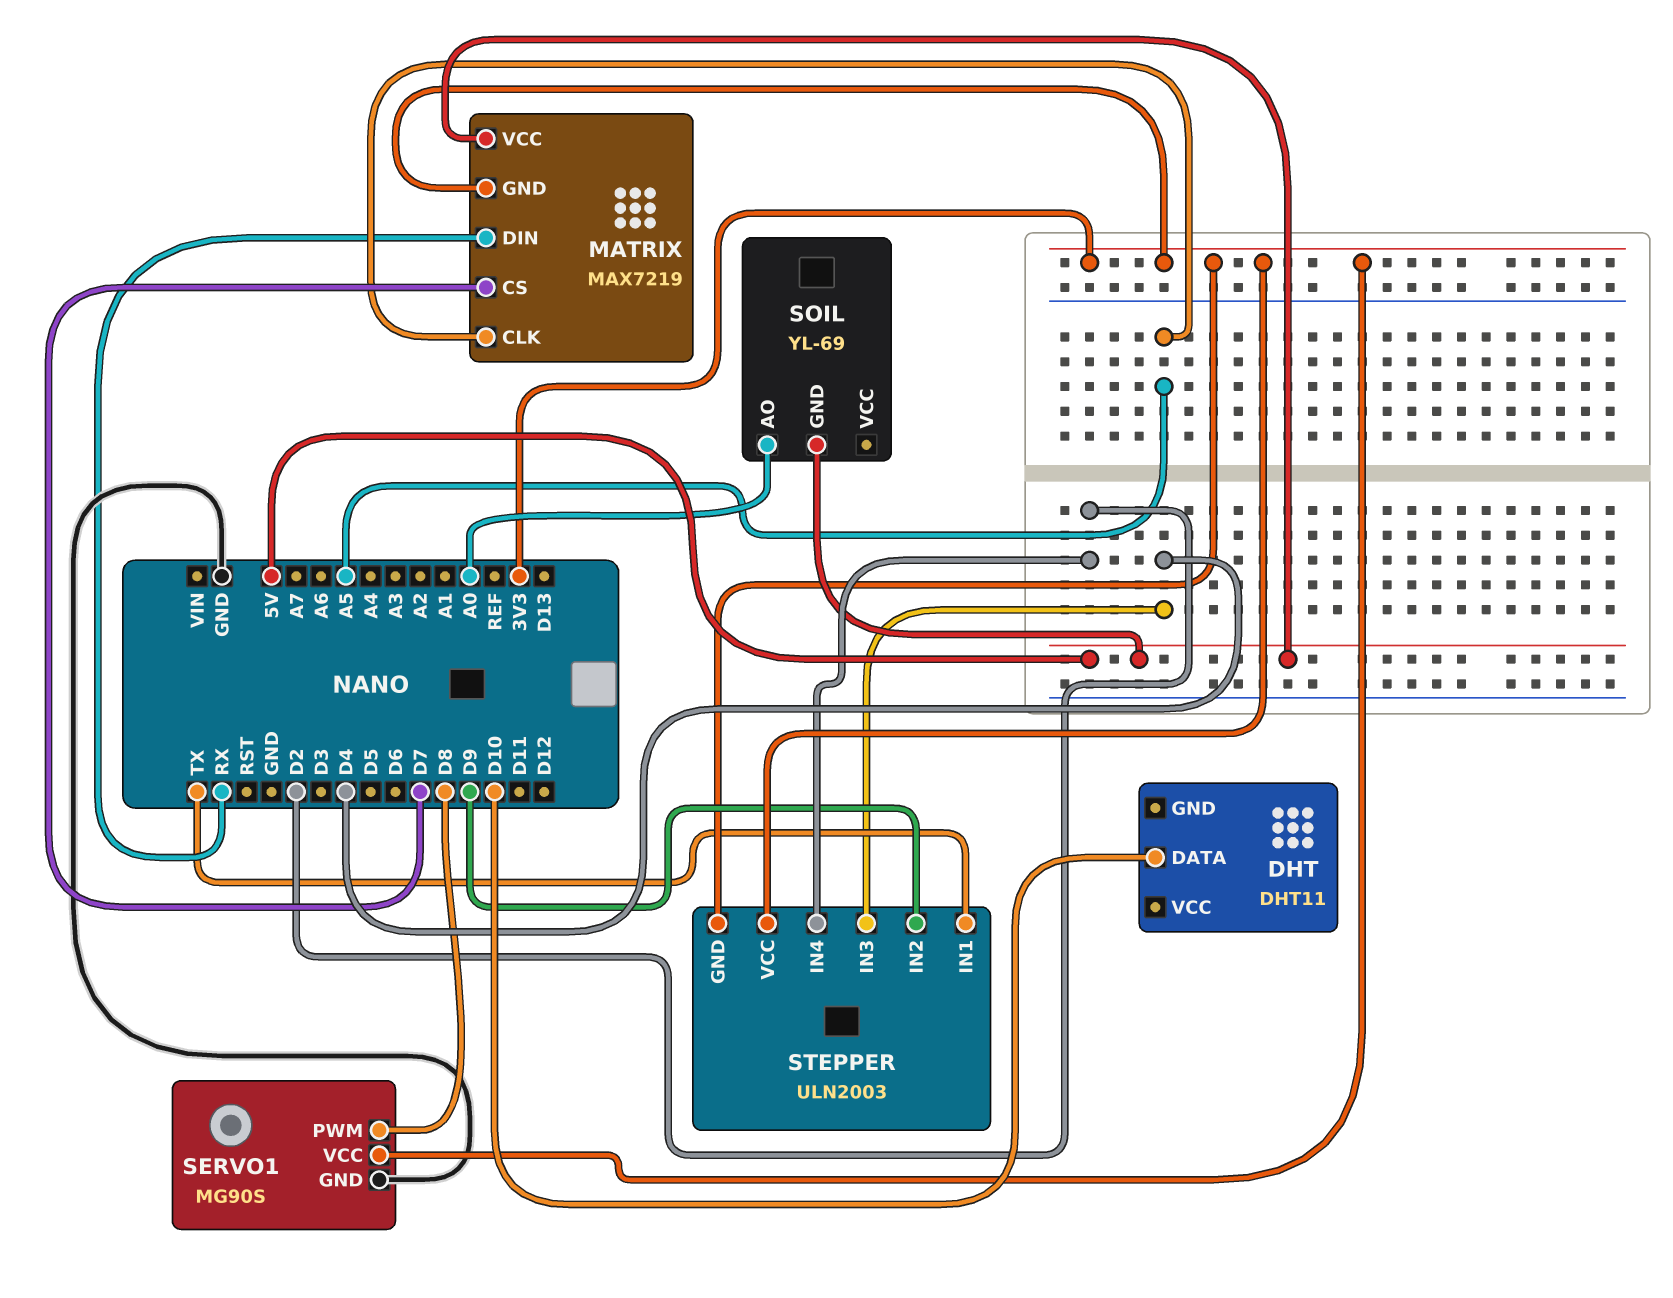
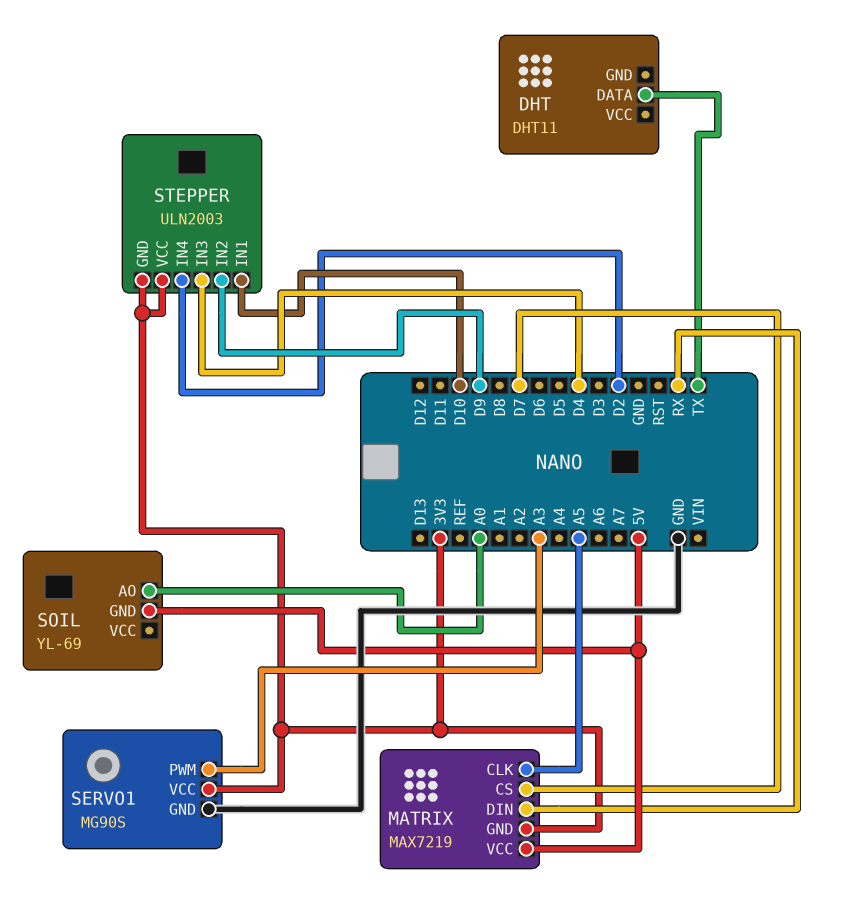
DHT pin DATA: D10 -> TX
SERVO1 pin PWM: D8 -> A3
STEPPER pin IN1: TX -> D10

